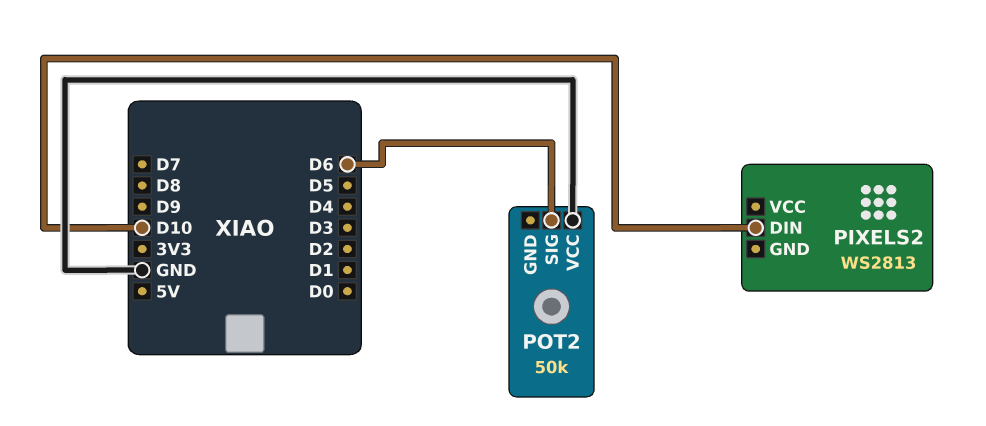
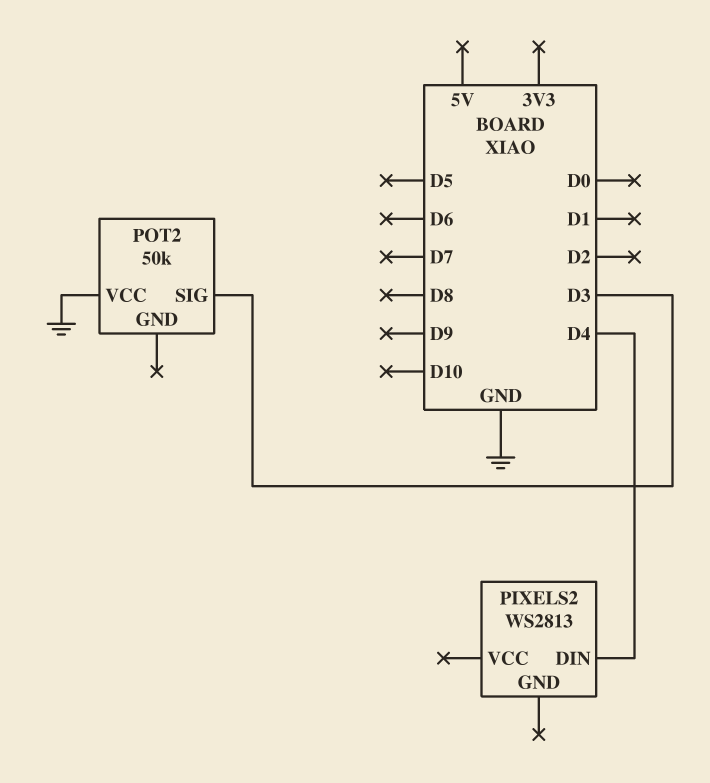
PIXELS2 pin DIN: D10 -> D4
POT2 pin SIG: D6 -> D3

